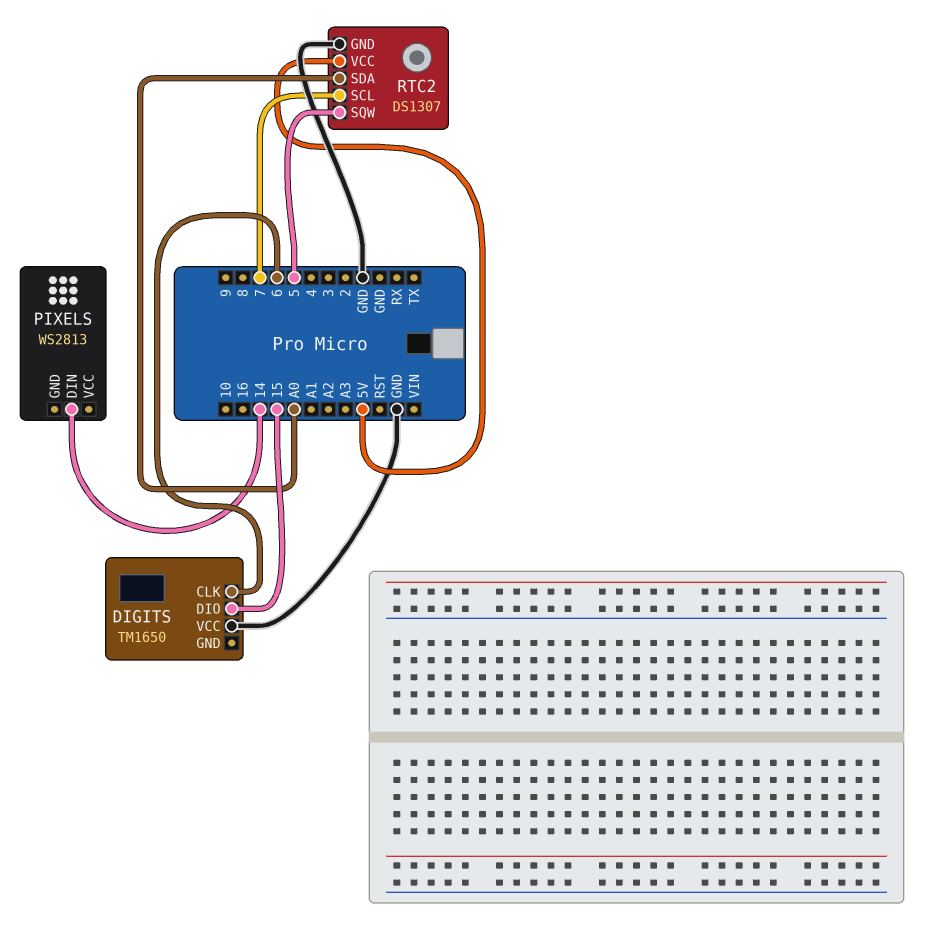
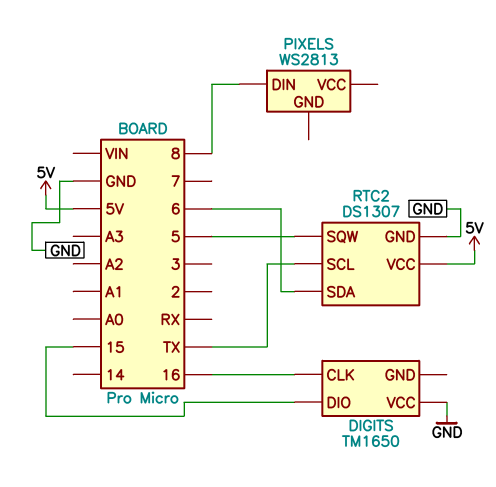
DIGITS pin CLK: 6 -> 16
PIXELS pin DIN: 14 -> 8
RTC2 pin SCL: 7 -> TX
RTC2 pin SDA: A0 -> 6

